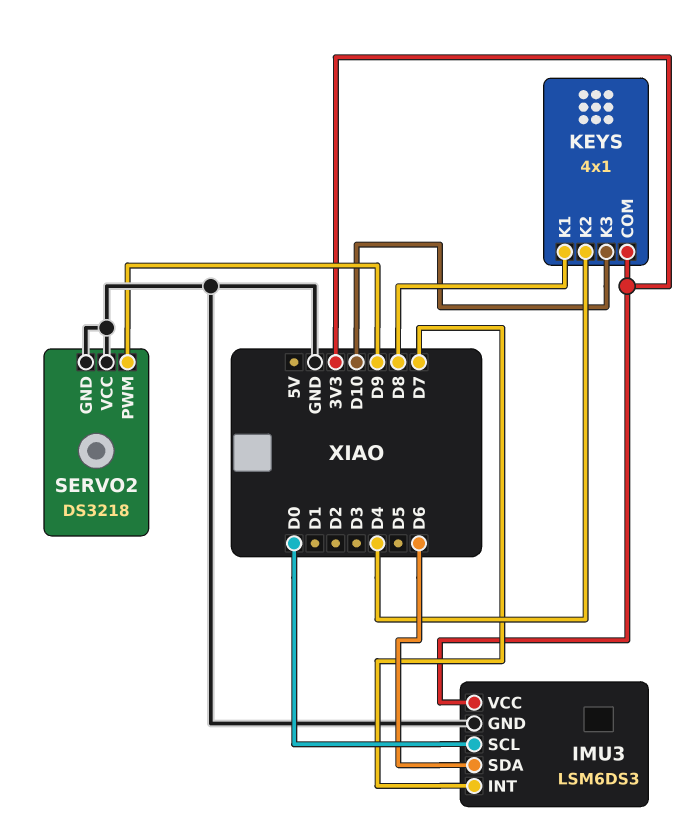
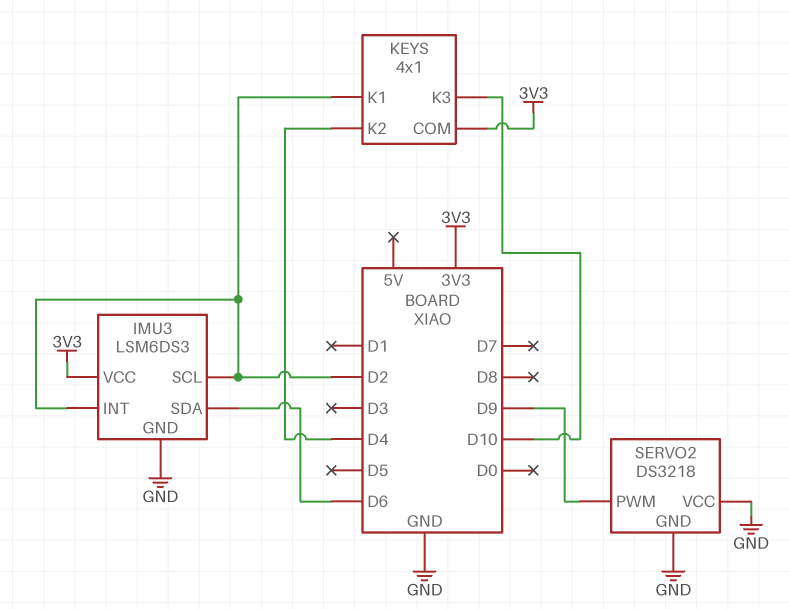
IMU3 pin INT: D7 -> D2
IMU3 pin SCL: D0 -> D2
KEYS pin K1: D8 -> D2

